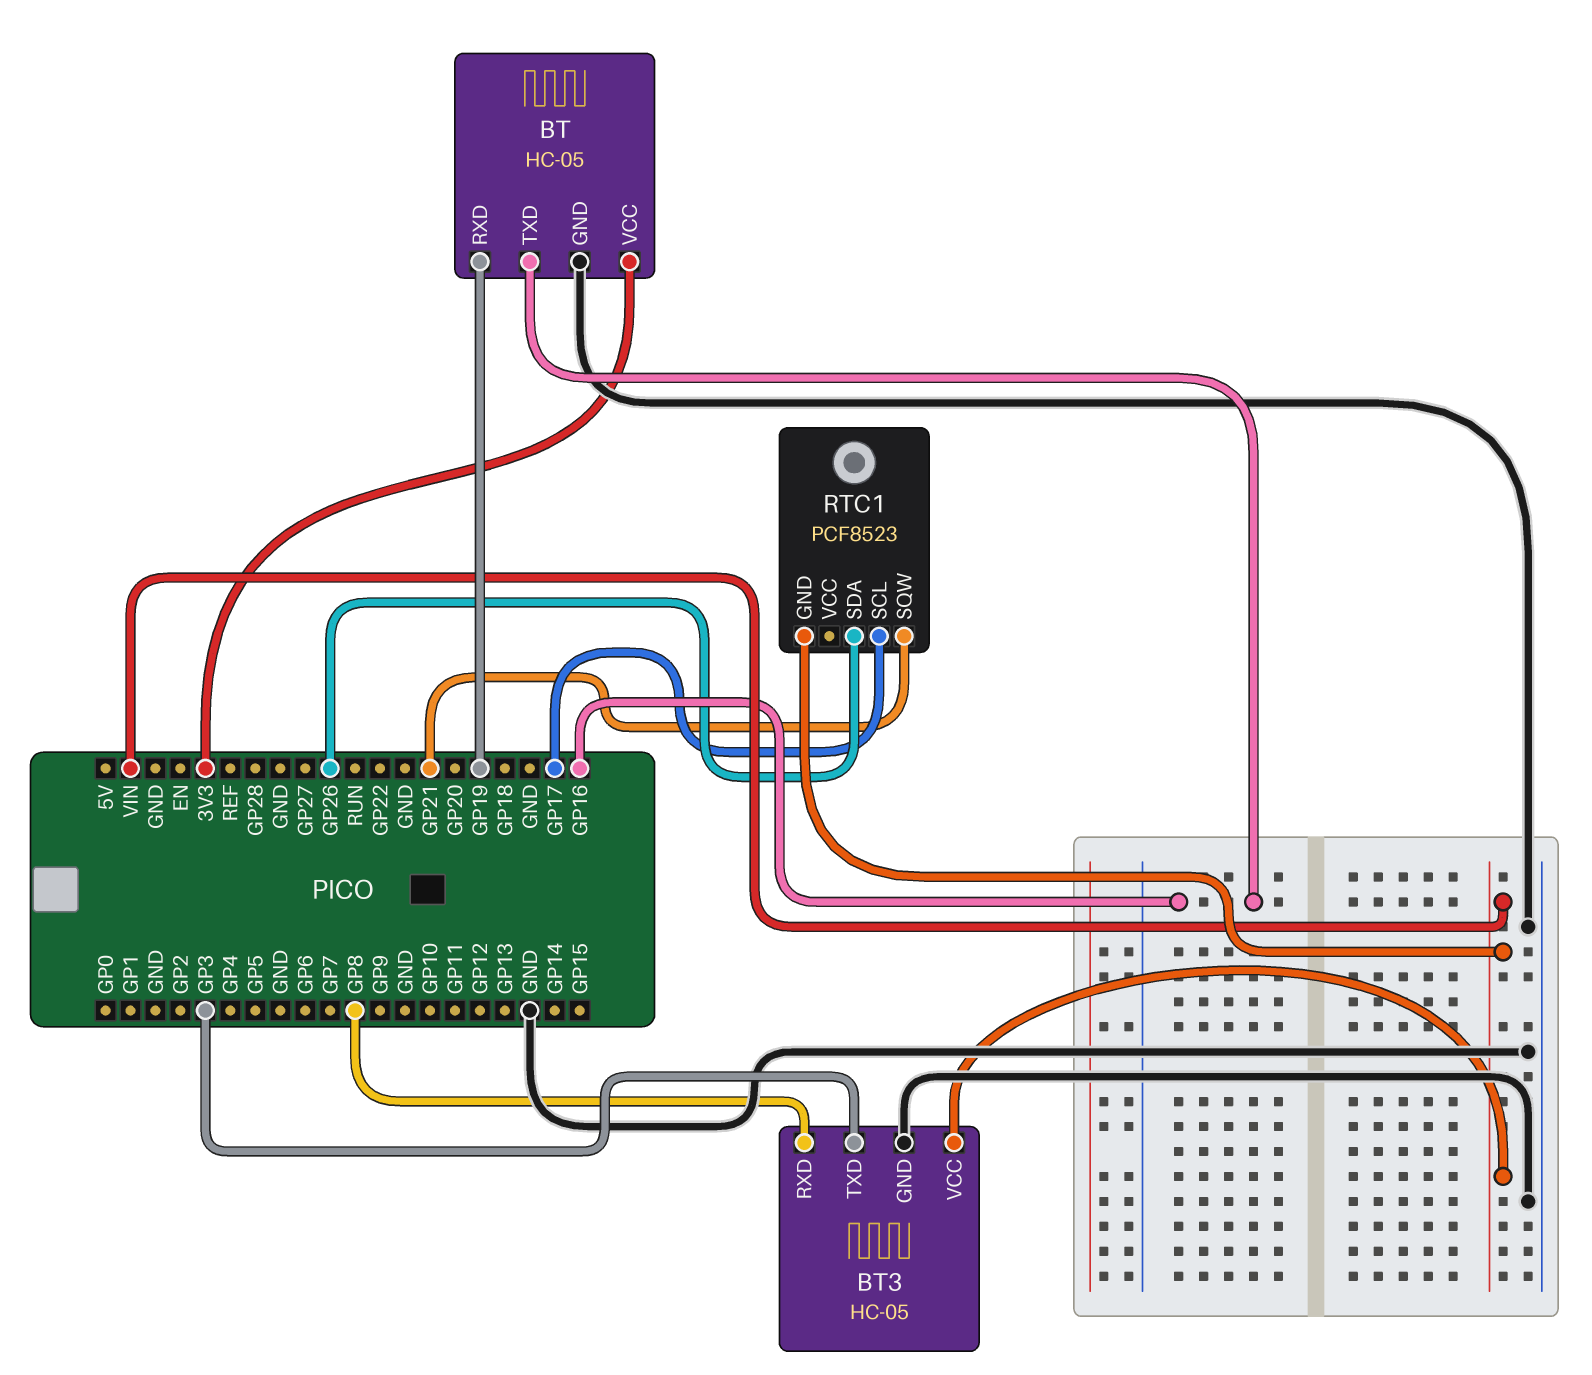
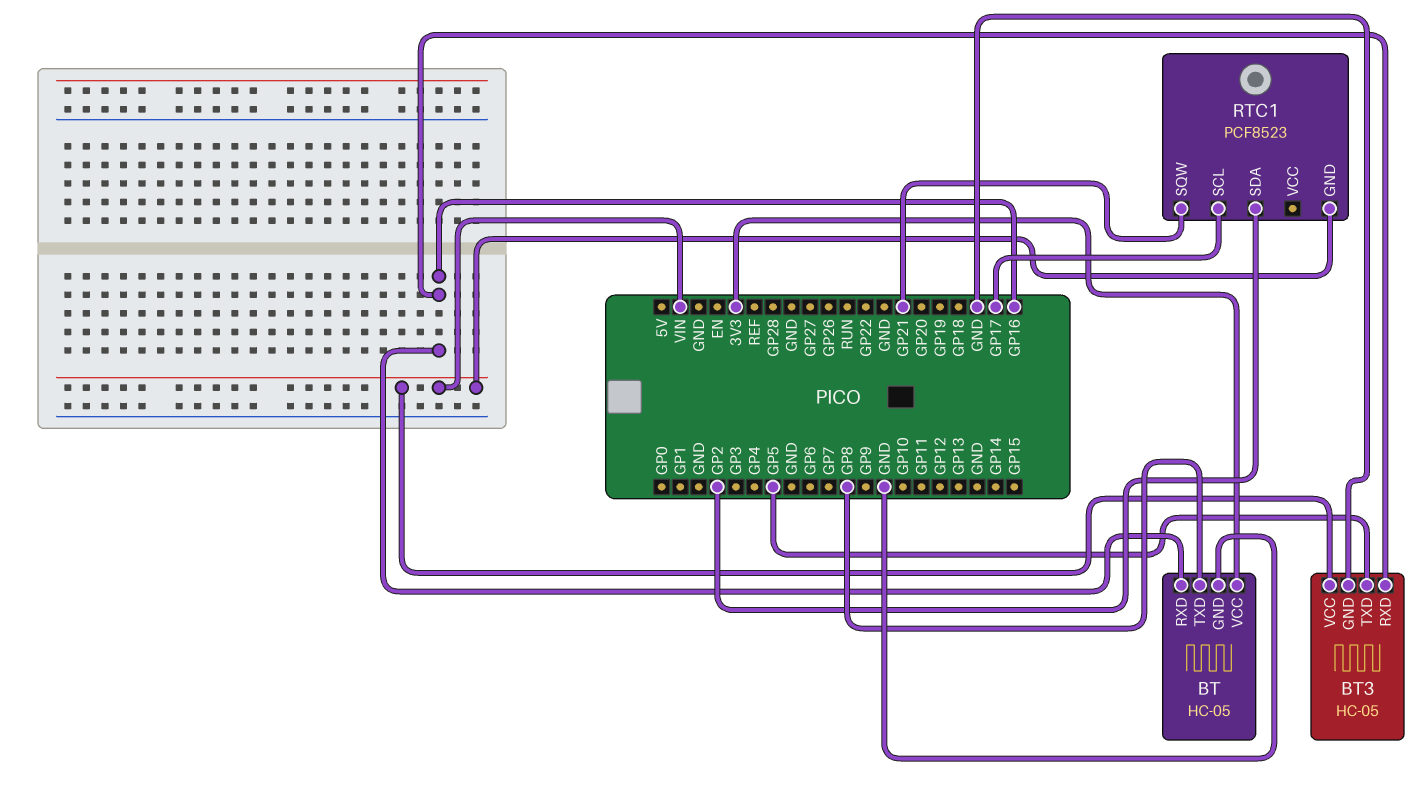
BT pin RXD: GP19 -> GP16
BT pin TXD: GP16 -> GP8
BT3 pin RXD: GP8 -> GP16
BT3 pin TXD: GP3 -> GP5
RTC1 pin SDA: GP26 -> GP2

